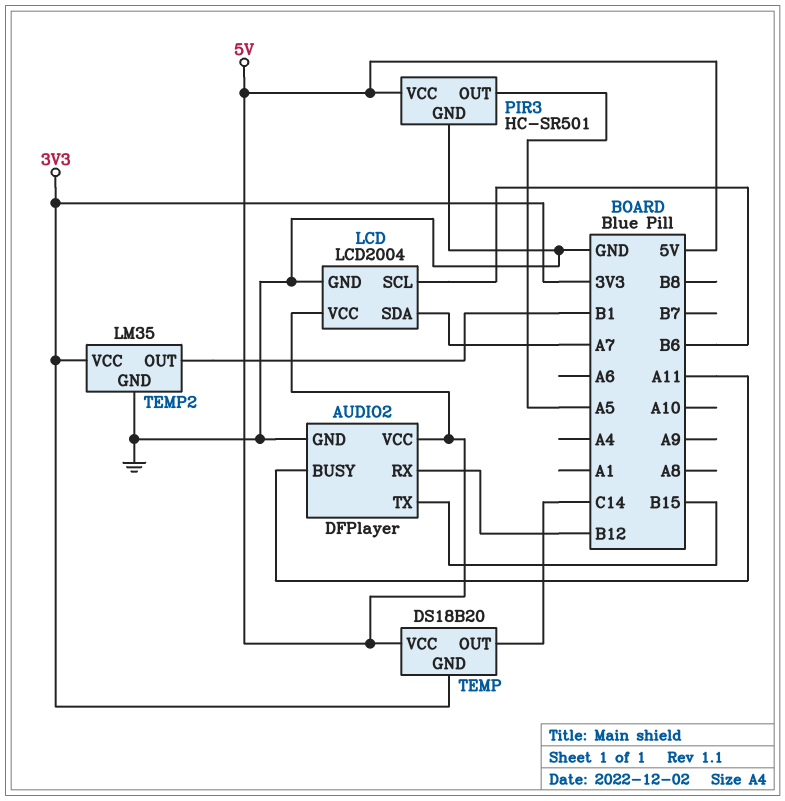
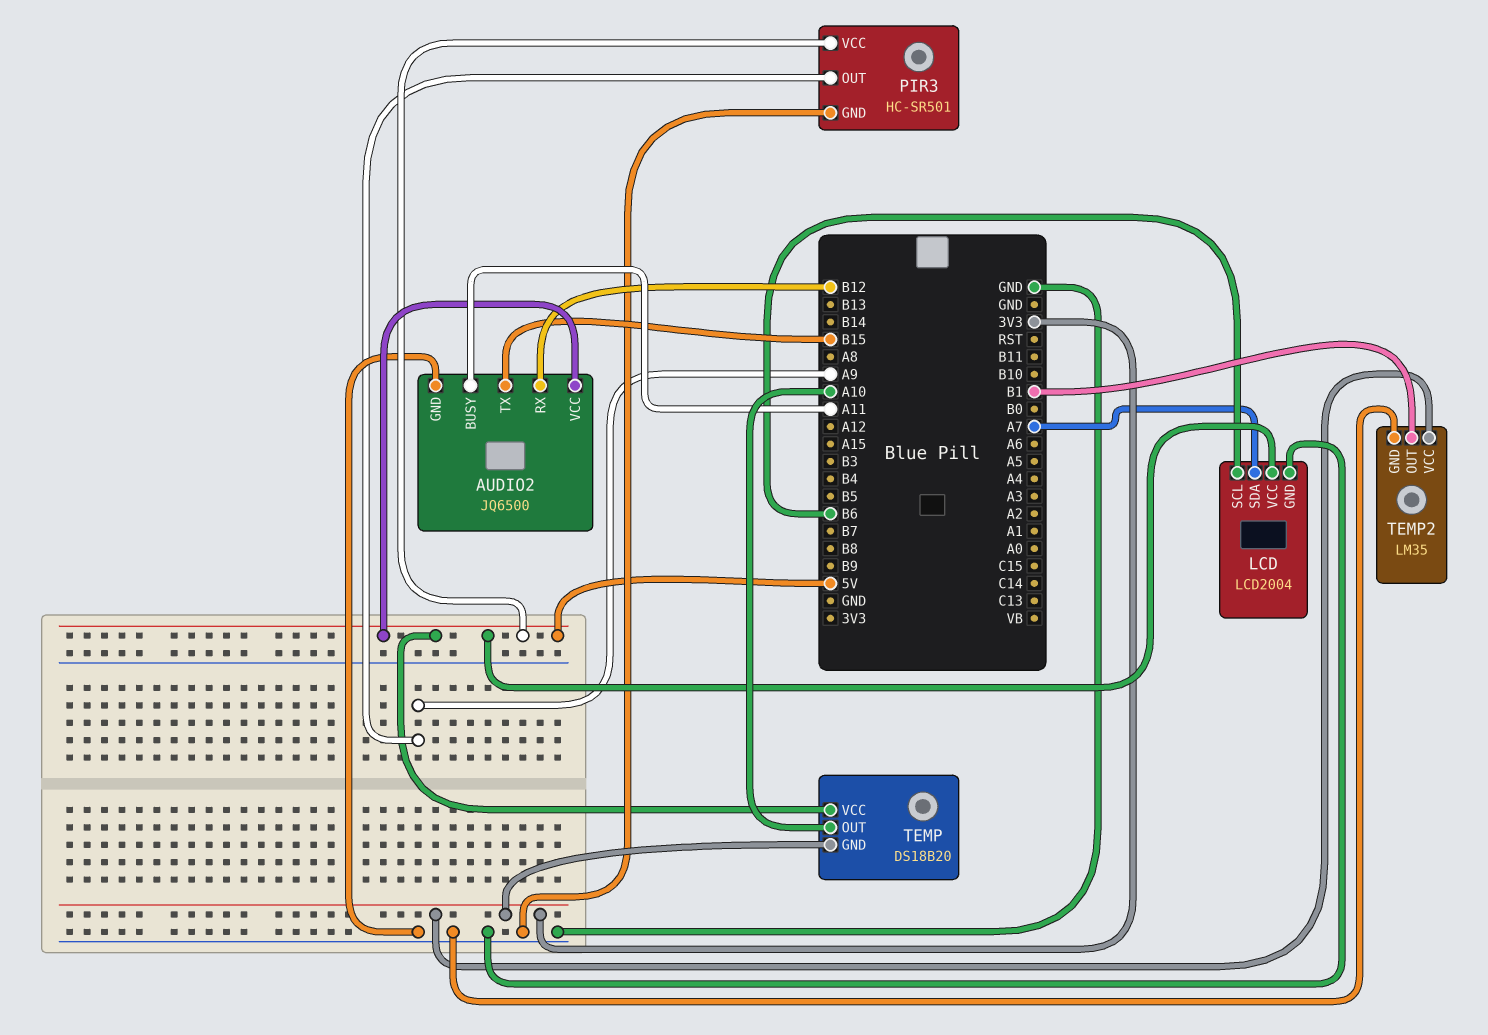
AUDIO2: DFPlayer -> JQ6500
PIR3 pin OUT: A5 -> A9
TEMP pin OUT: C14 -> A10

